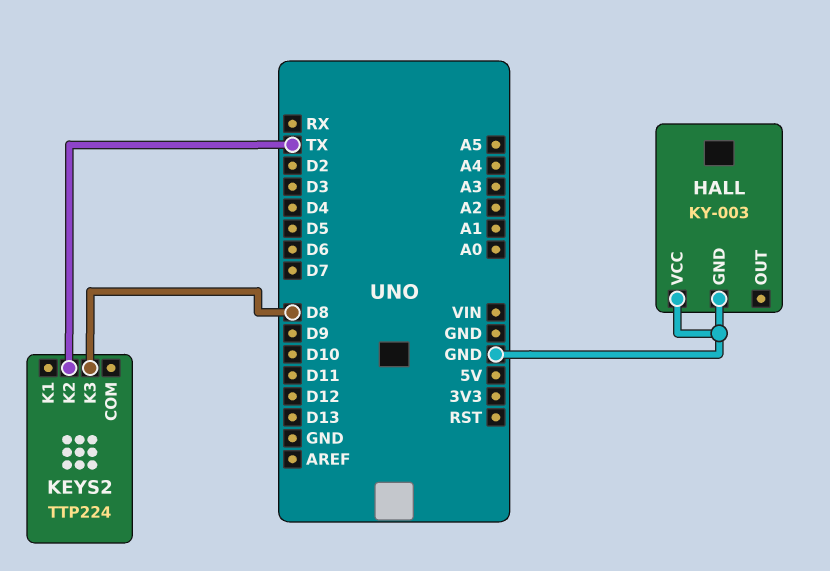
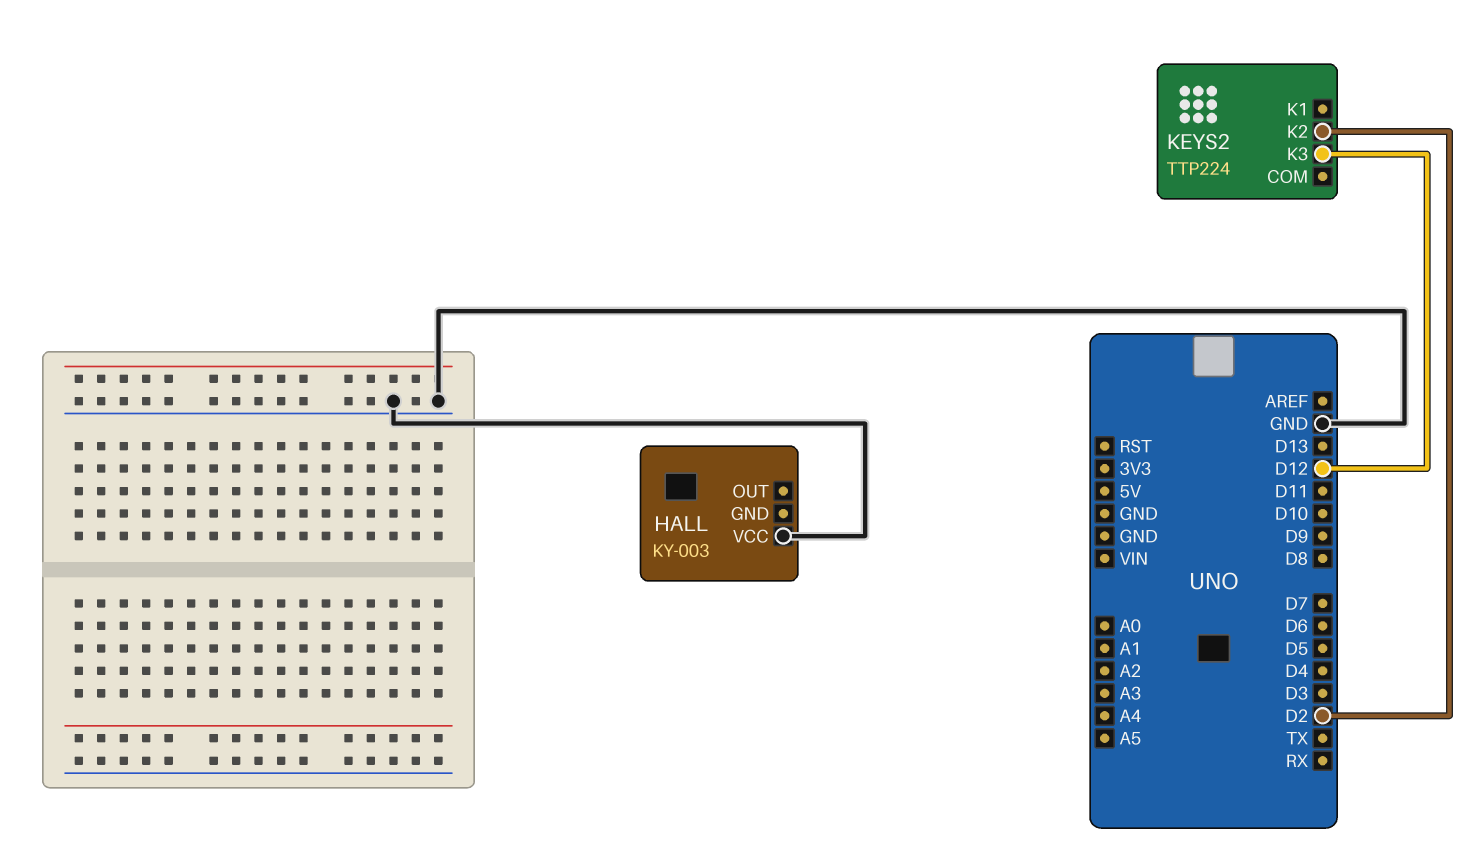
HALL pin GND: GND -> none
KEYS2 pin K2: TX -> D2
KEYS2 pin K3: D8 -> D12

